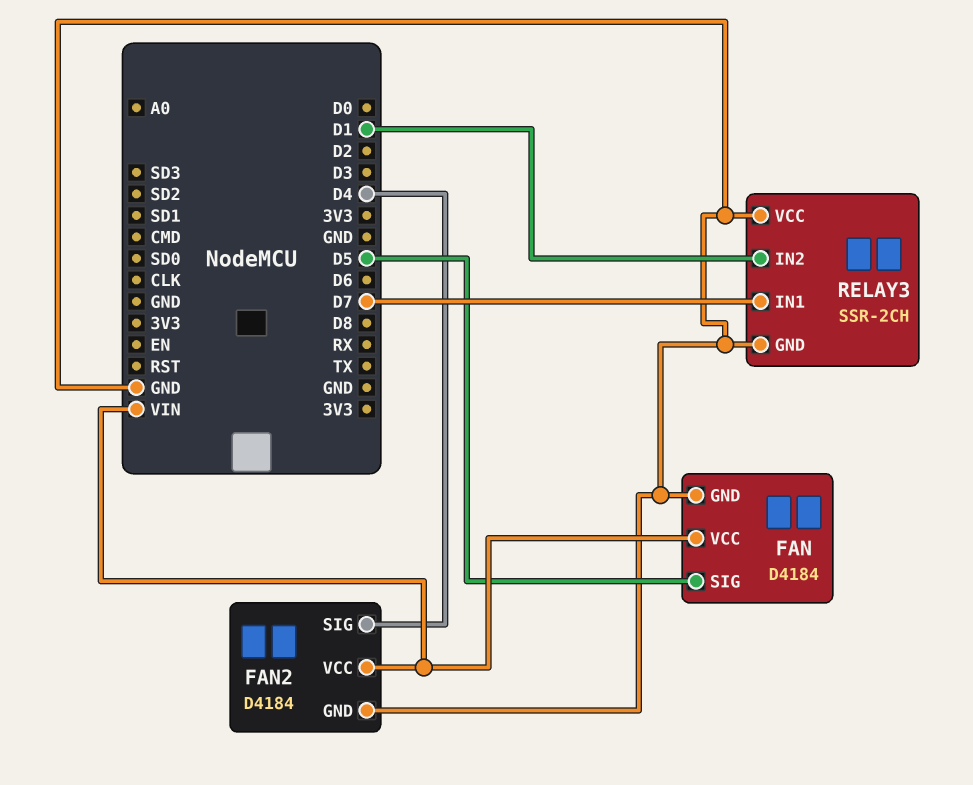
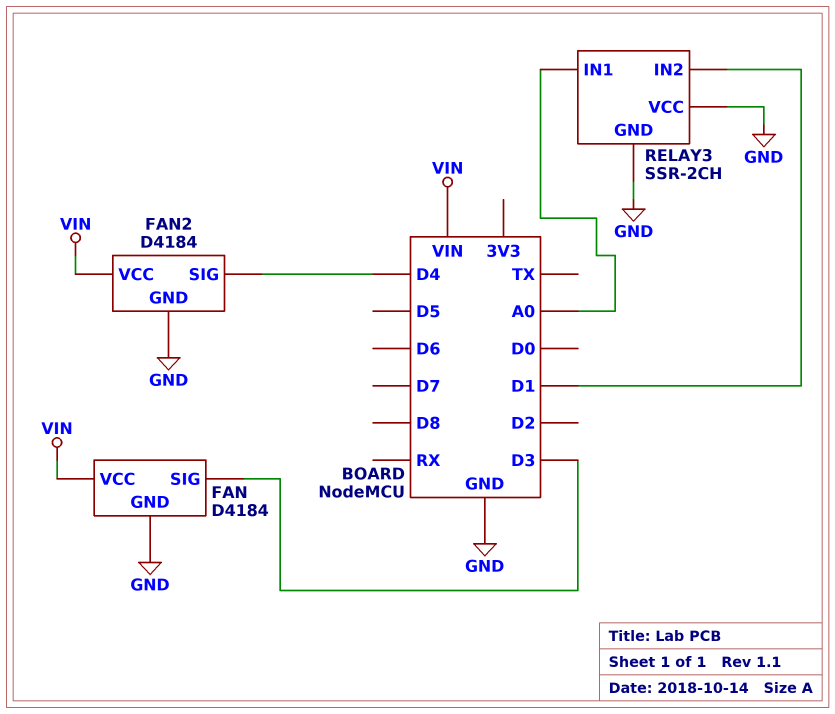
FAN pin SIG: D5 -> D3
RELAY3 pin IN1: D7 -> A0

